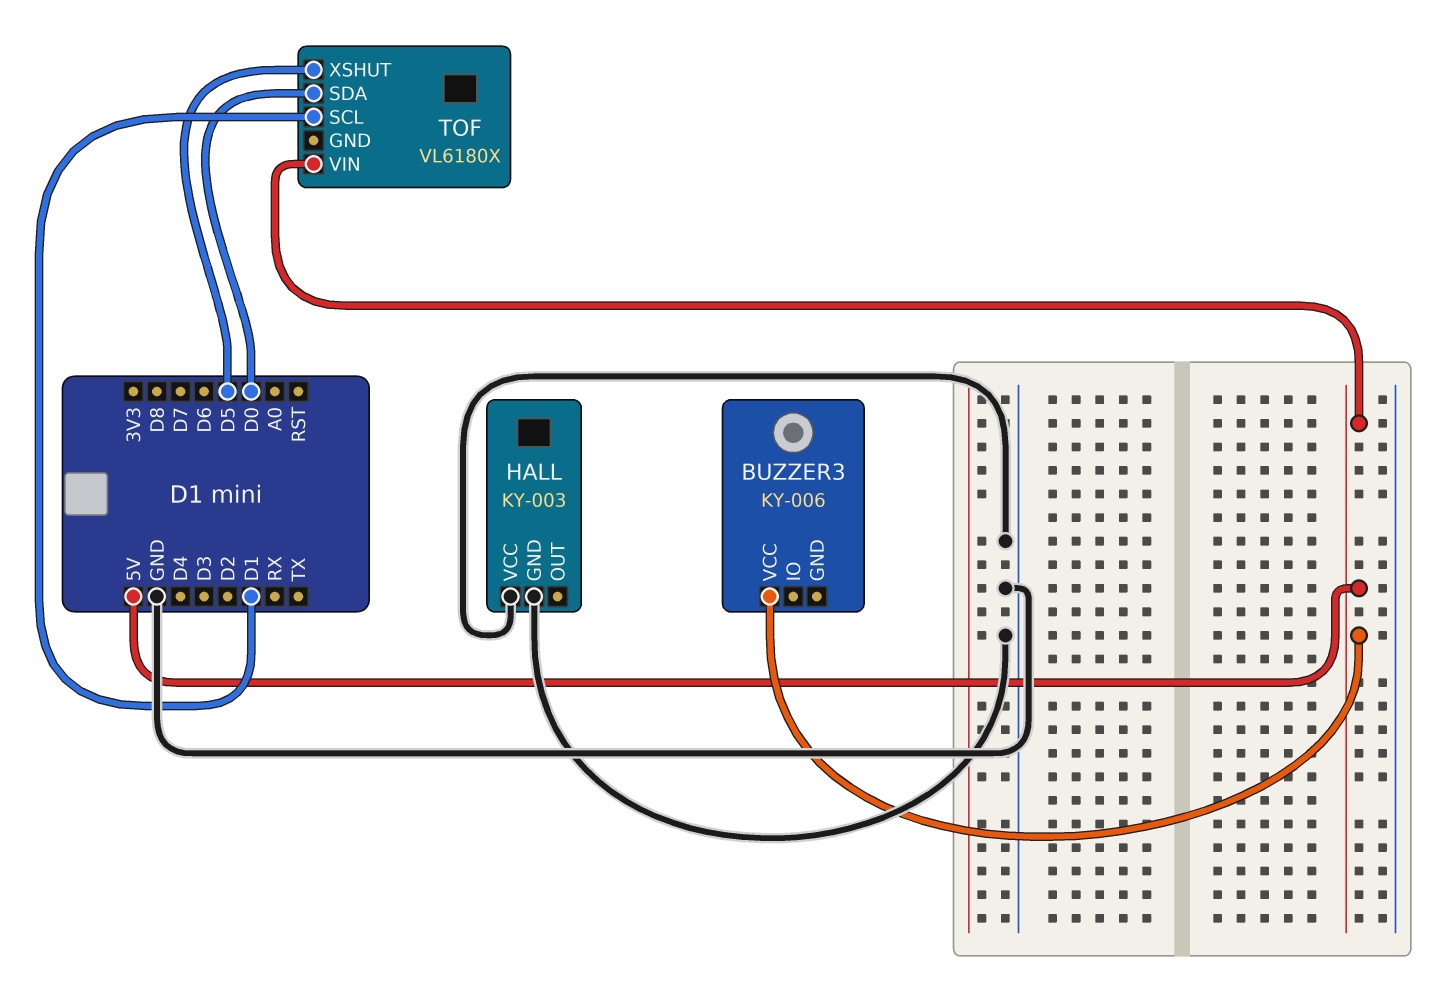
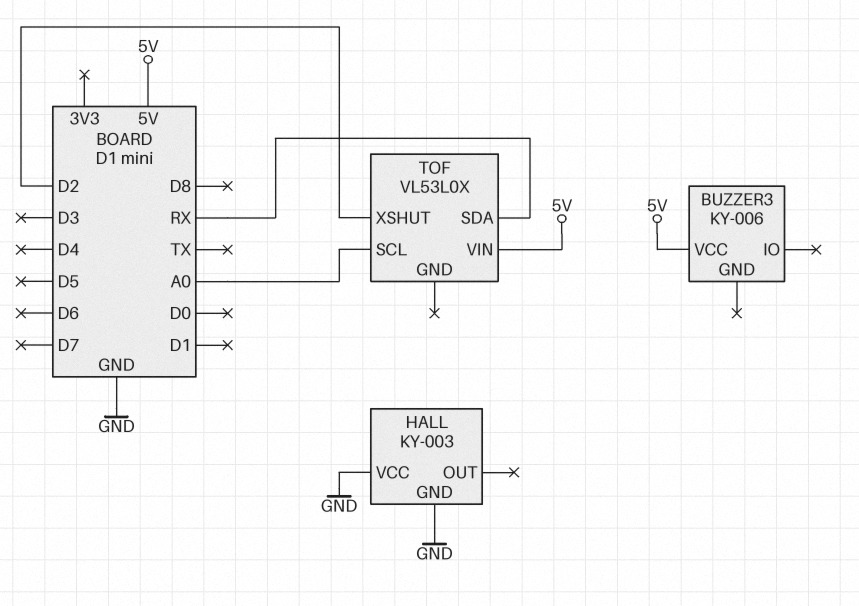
TOF: VL6180X -> VL53L0X
TOF pin SCL: D1 -> A0
TOF pin SDA: D0 -> RX
TOF pin XSHUT: D5 -> D2

